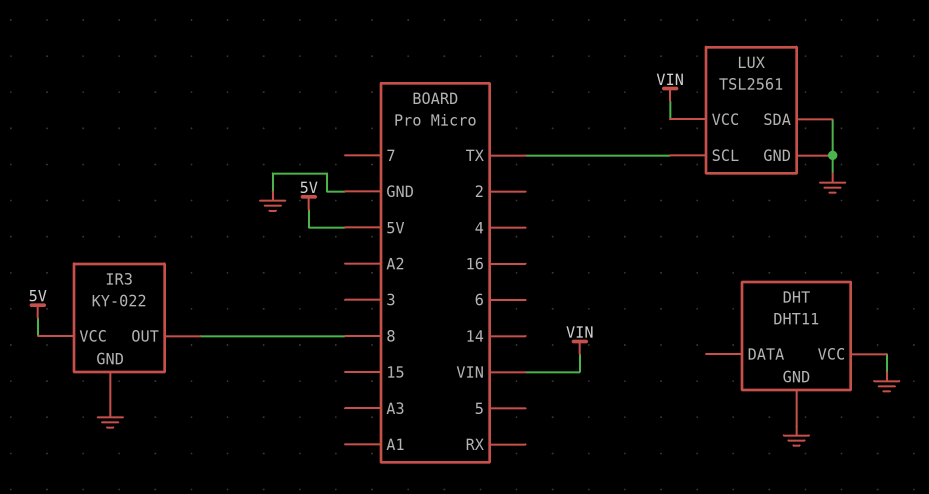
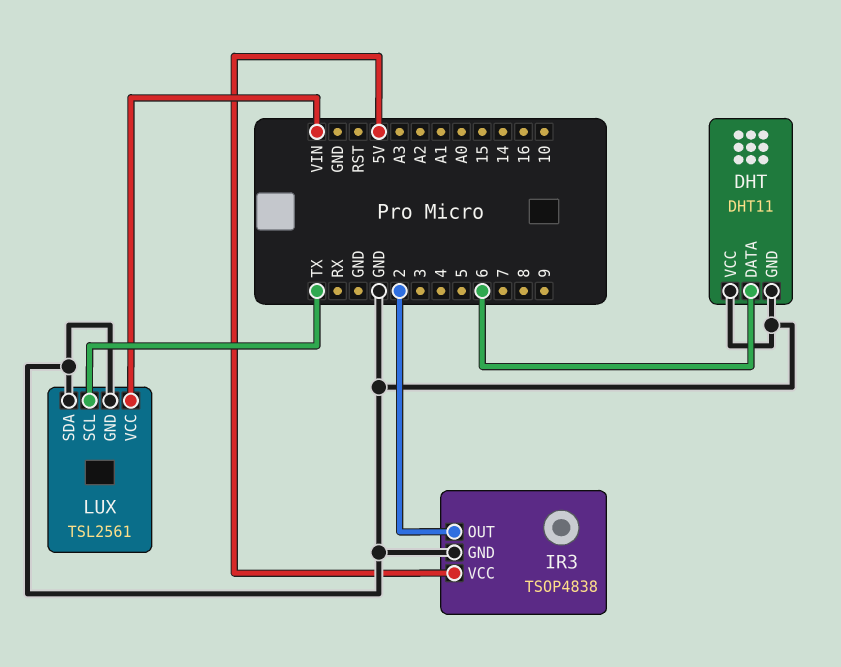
DHT pin DATA: none -> 6
IR3: KY-022 -> TSOP4838
IR3 pin OUT: 8 -> 2

